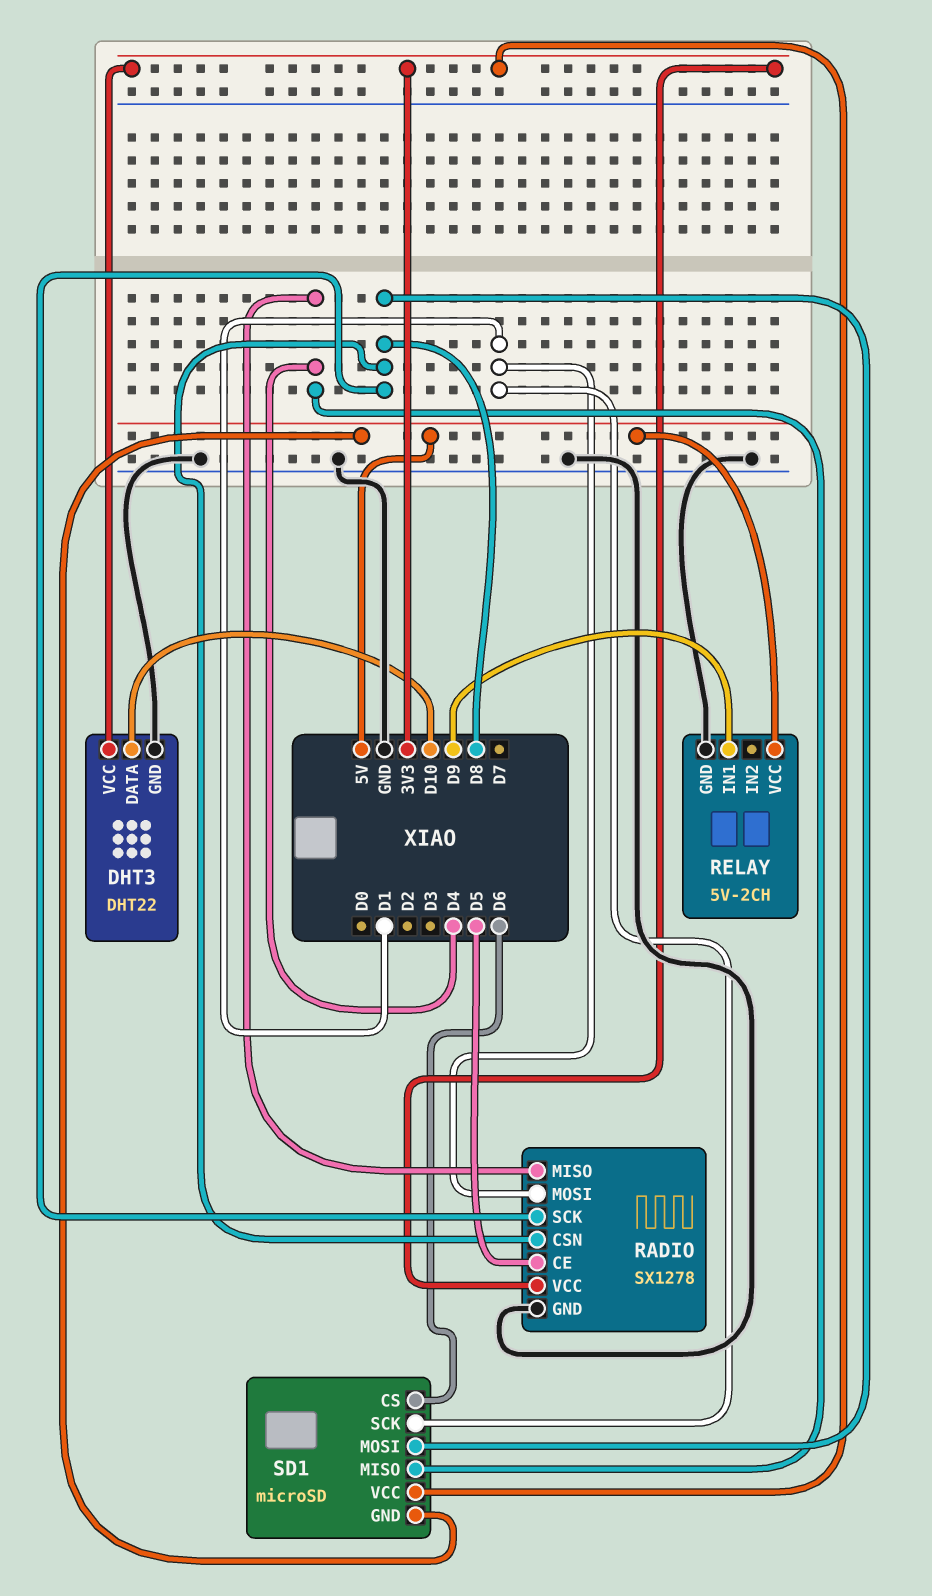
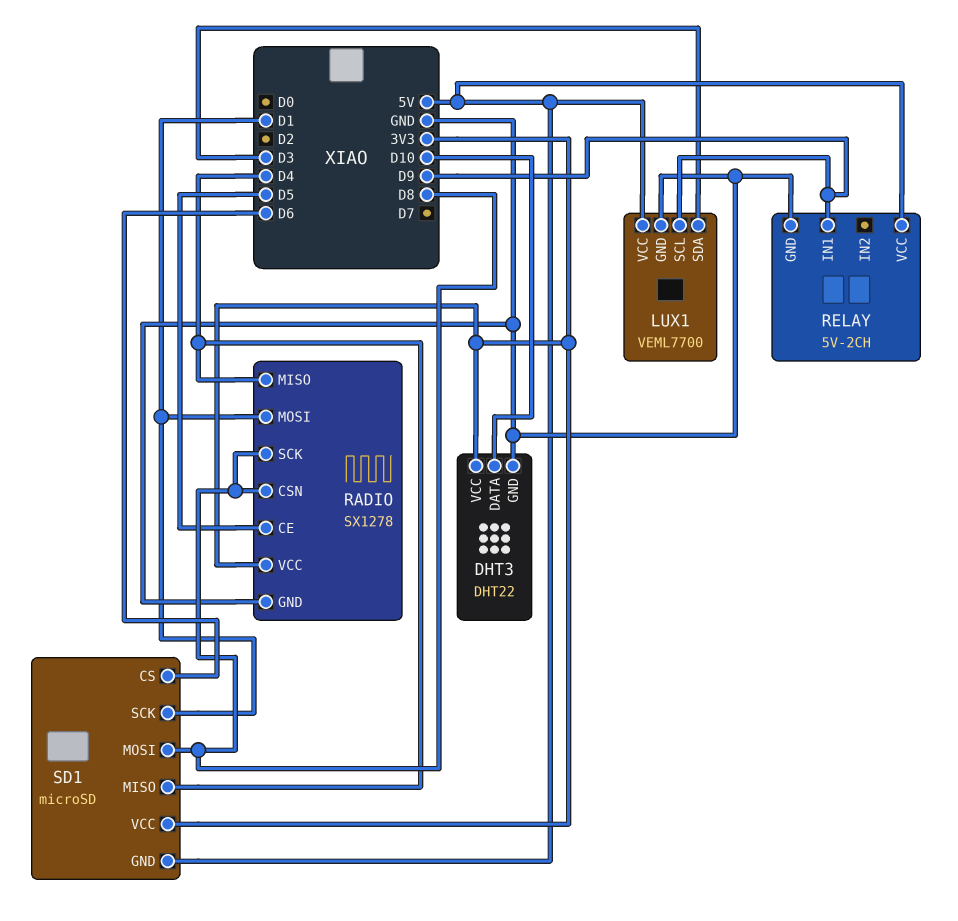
LUX1: none -> VEML7700
LUX1 pin GND: none -> GND
LUX1 pin SCL: none -> D9
LUX1 pin SDA: none -> D3
LUX1 pin VCC: none -> 5V

